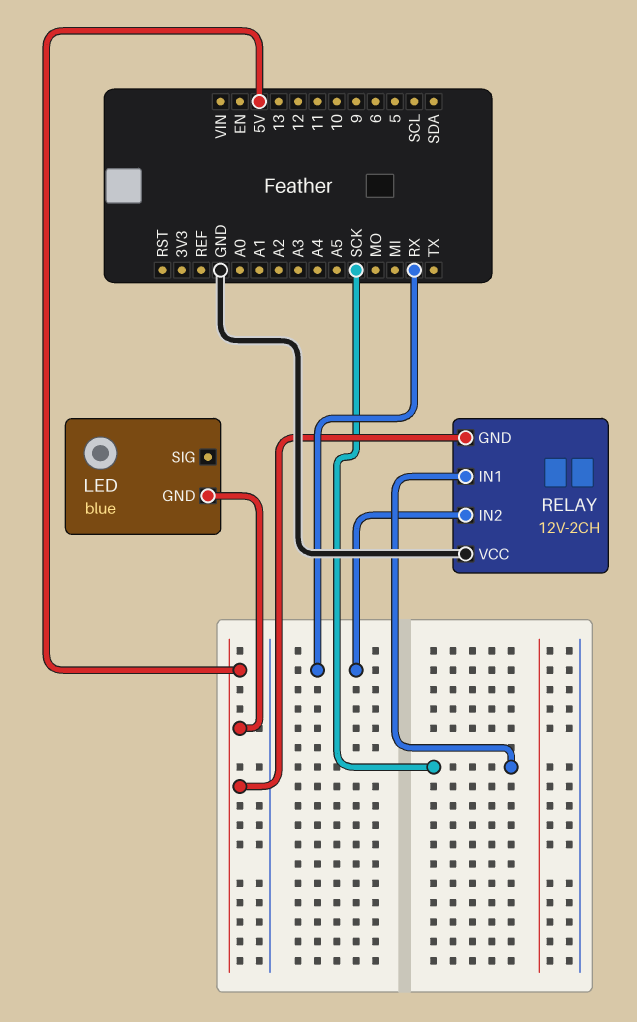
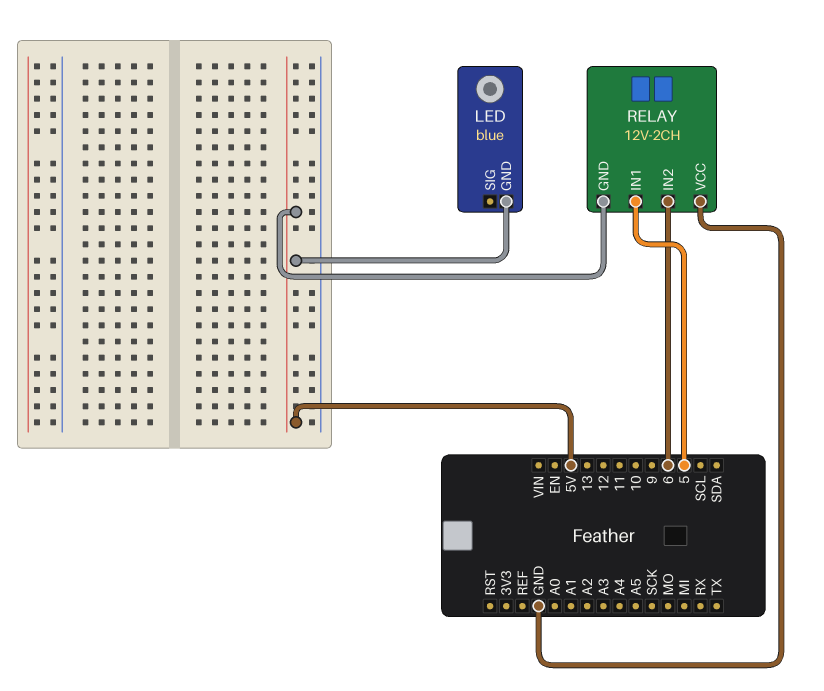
RELAY pin IN1: SCK -> 5
RELAY pin IN2: RX -> 6

